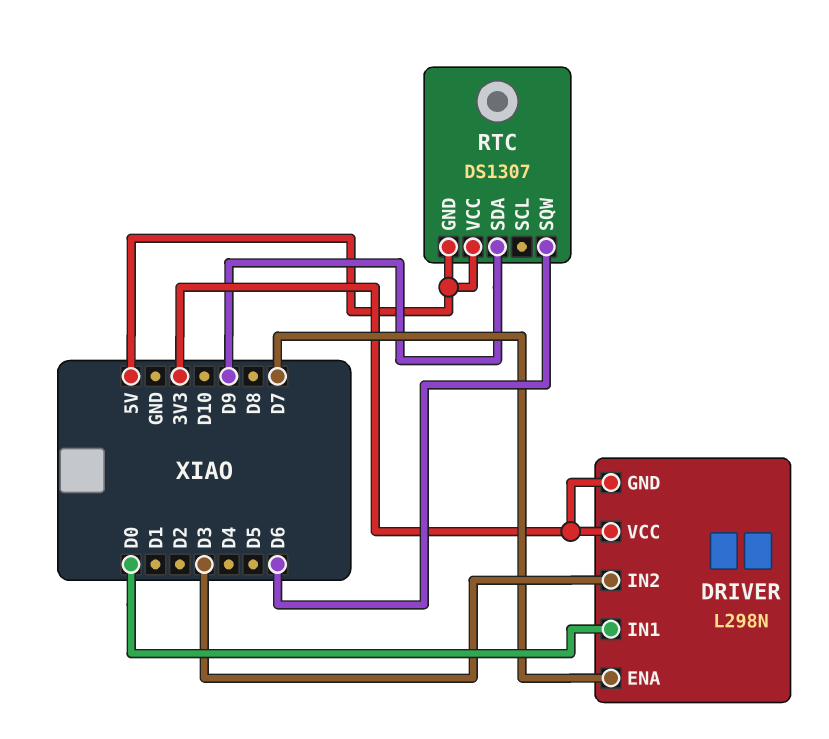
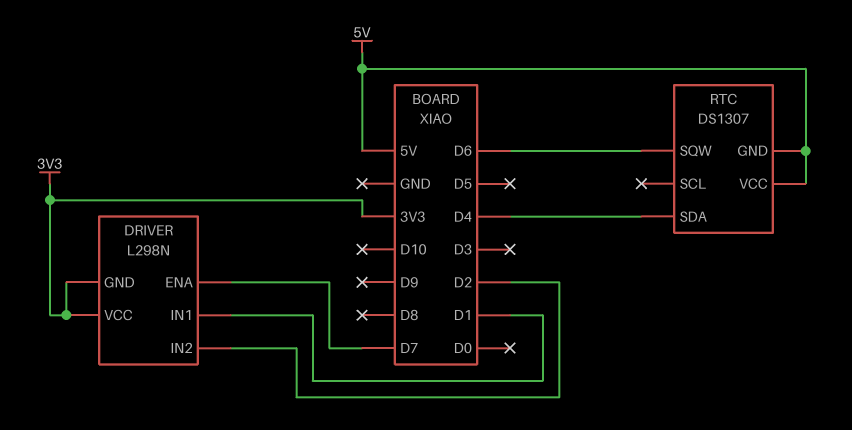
DRIVER pin IN1: D0 -> D1
DRIVER pin IN2: D3 -> D2
RTC pin SDA: D9 -> D4

